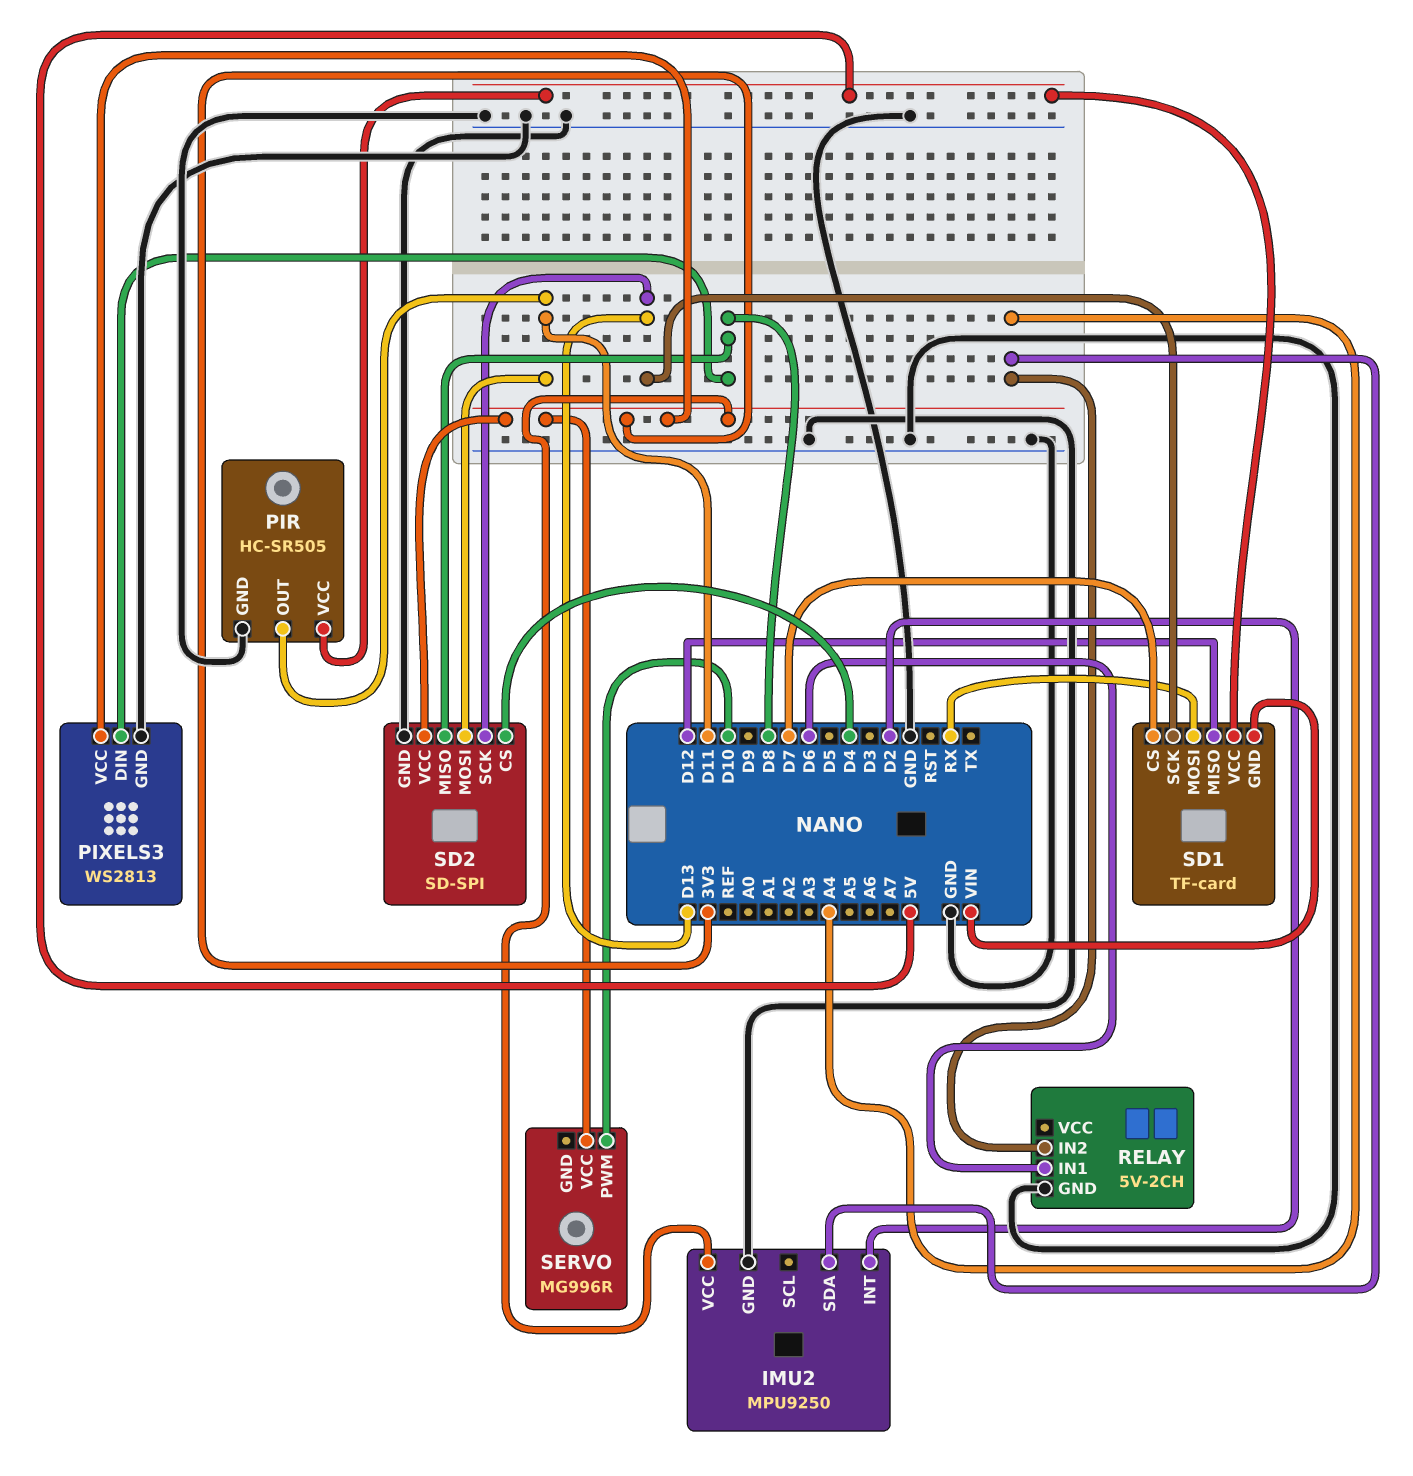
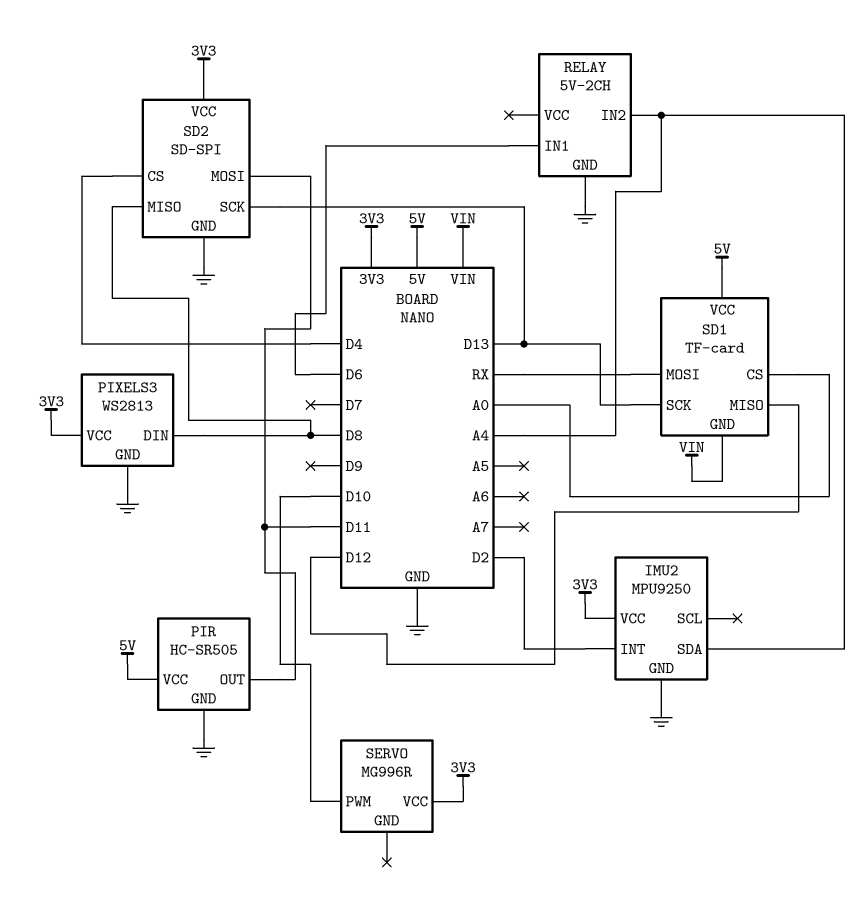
SD1 pin CS: D7 -> A0

